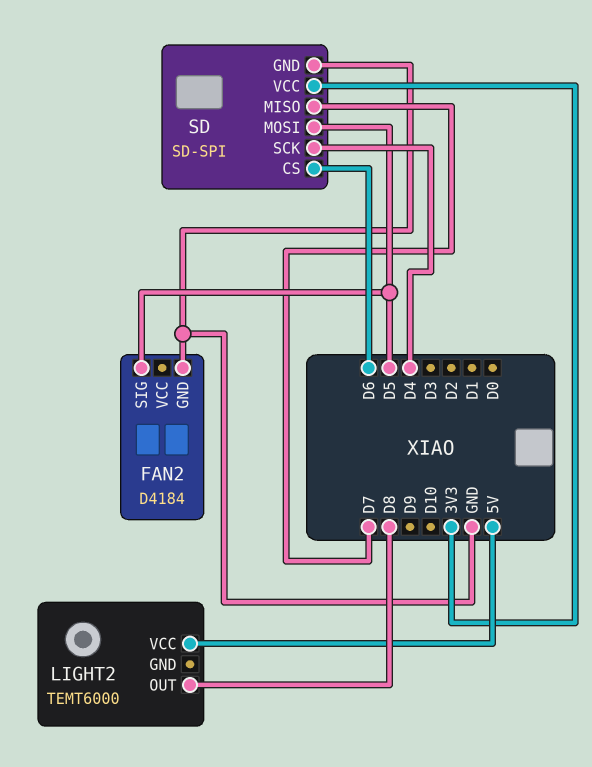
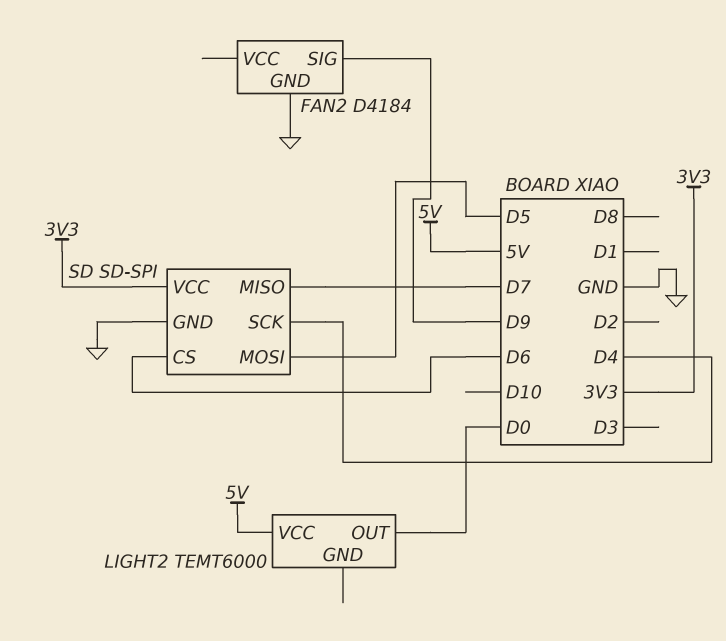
FAN2 pin SIG: D5 -> D9
LIGHT2 pin OUT: D8 -> D0

